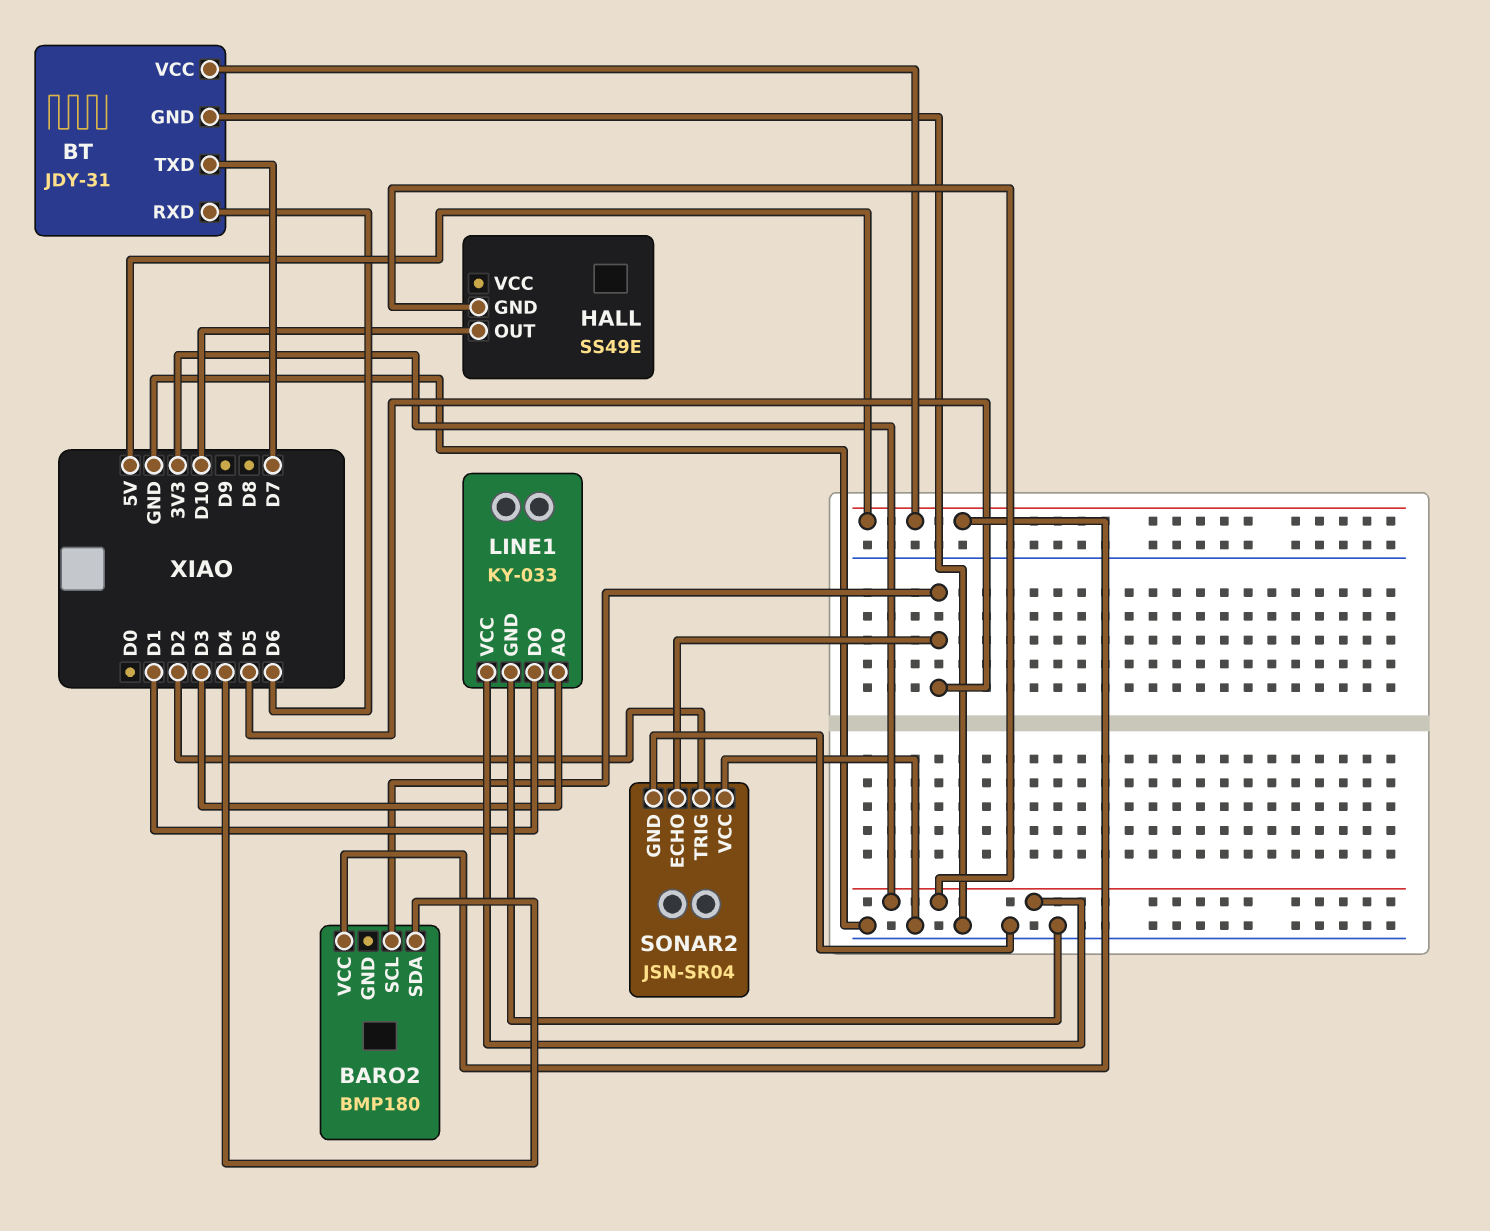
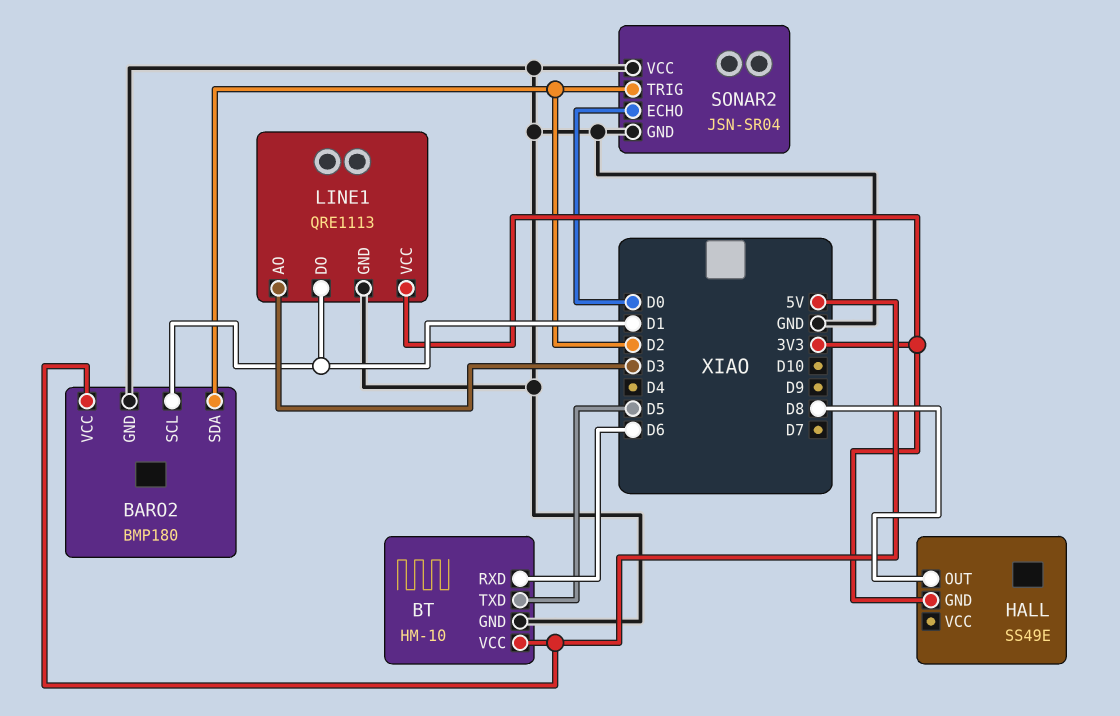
BARO2 pin GND: none -> GND
BARO2 pin SCL: D5 -> D1
BARO2 pin SDA: D4 -> D2
BT: JDY-31 -> HM-10
BT pin TXD: D7 -> D5
HALL pin OUT: D10 -> D8
LINE1: KY-033 -> QRE1113
SONAR2 pin ECHO: D5 -> D0

